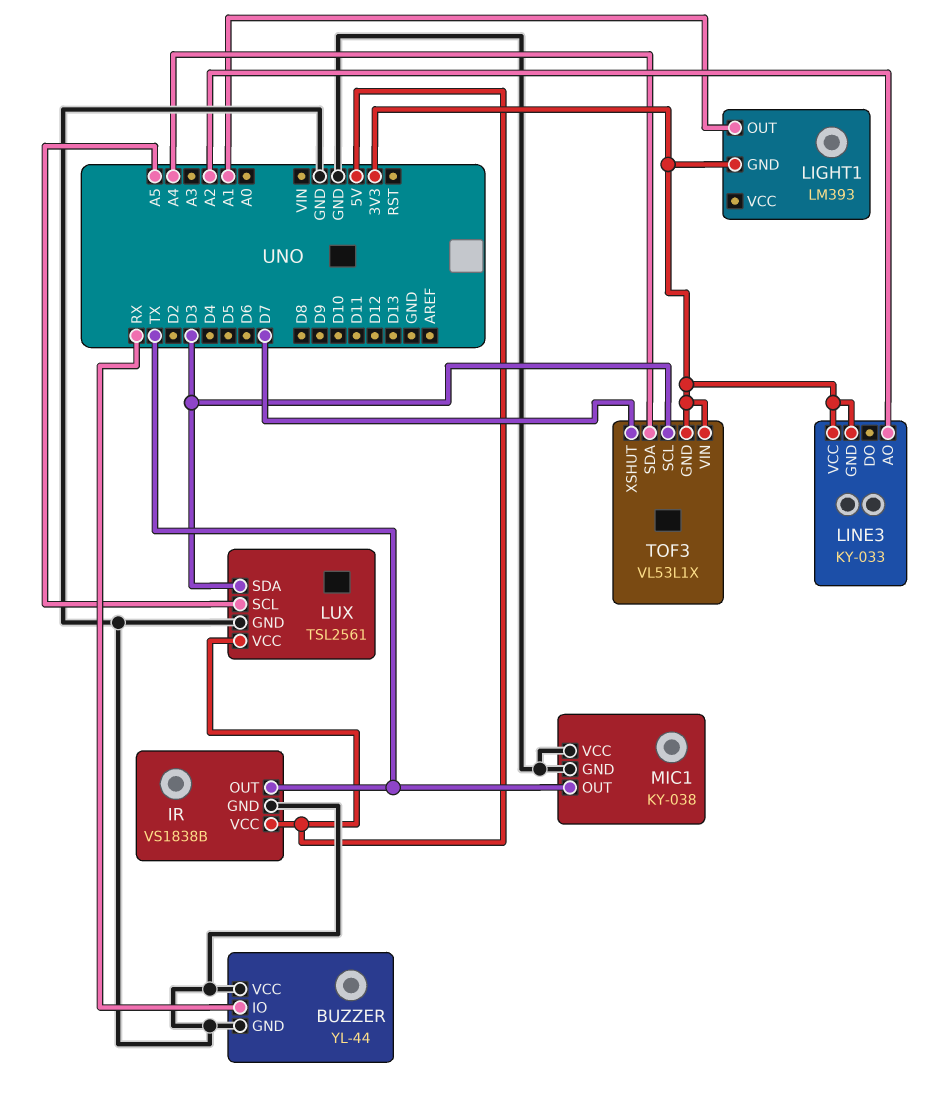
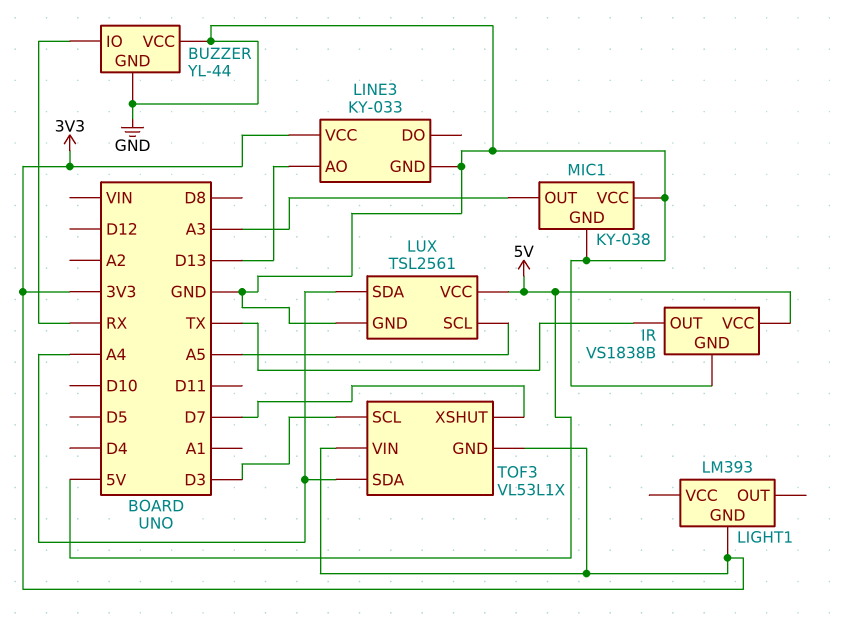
LIGHT1 pin OUT: A1 -> none
LINE3 pin AO: A2 -> D13
LINE3 pin GND: 3V3 -> GND
LUX pin SDA: D3 -> A4
MIC1 pin OUT: TX -> A3

